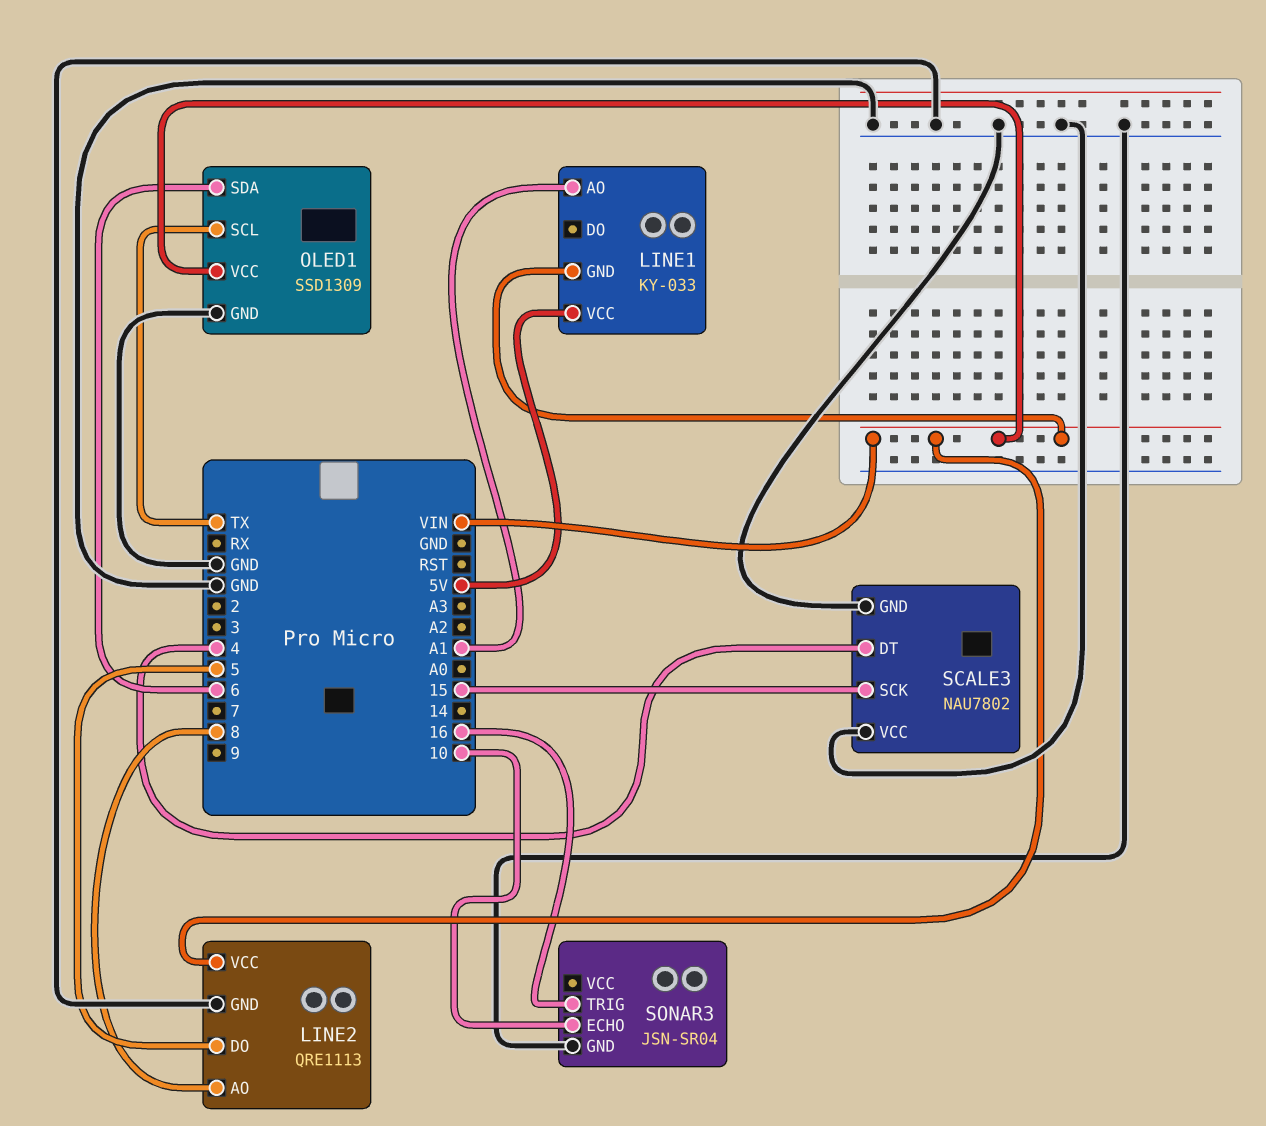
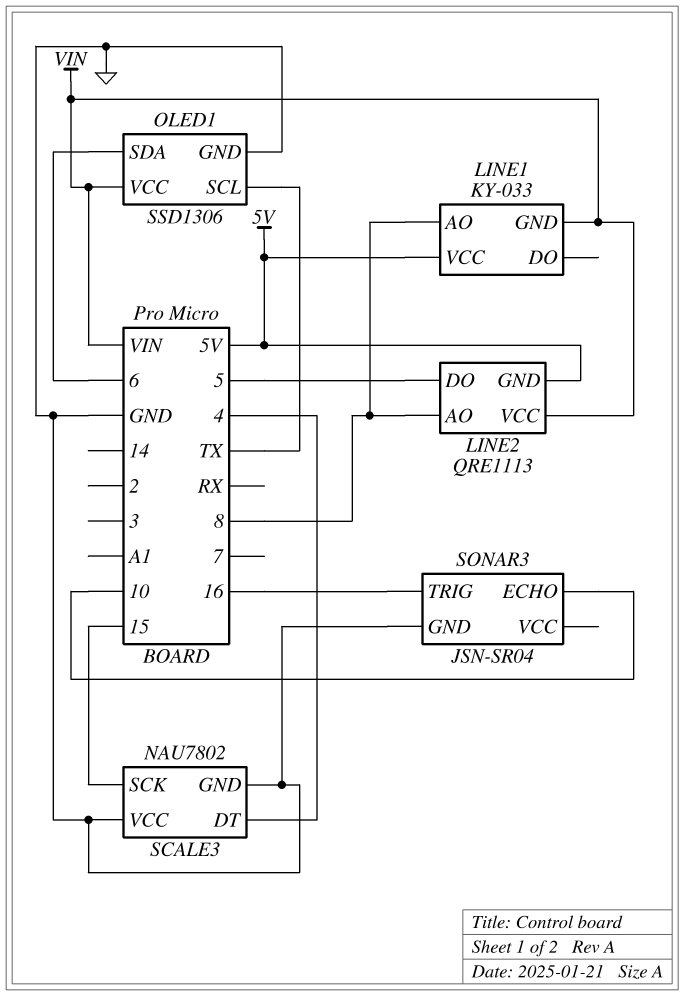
LINE1 pin AO: A1 -> 8
LINE2 pin GND: GND -> 5V
OLED1: SSD1309 -> SSD1306

